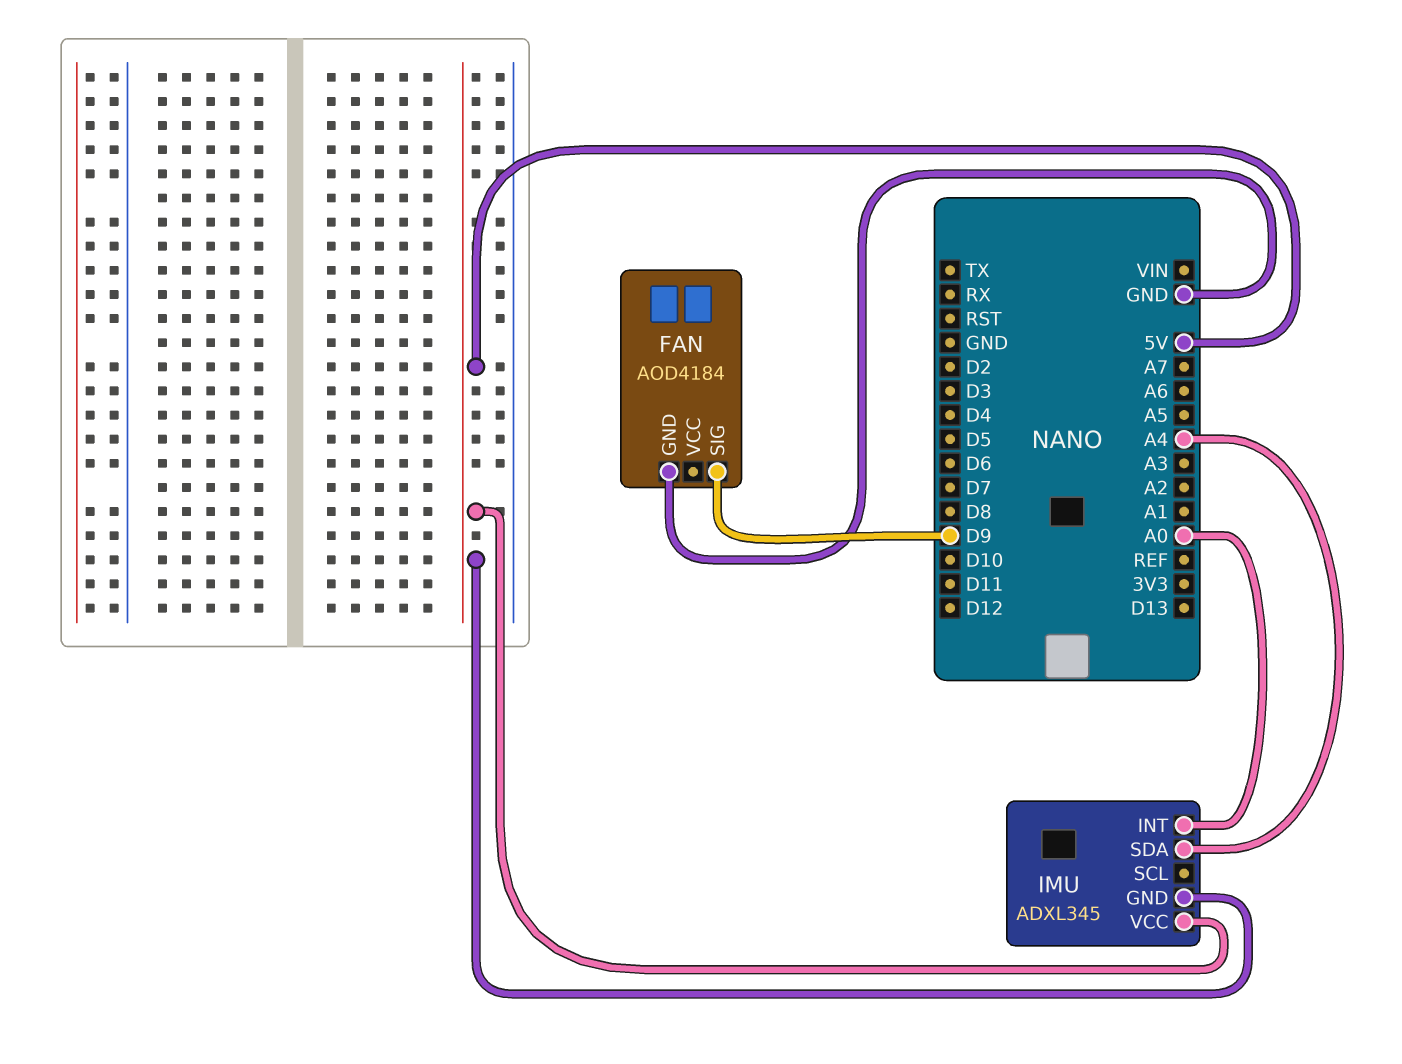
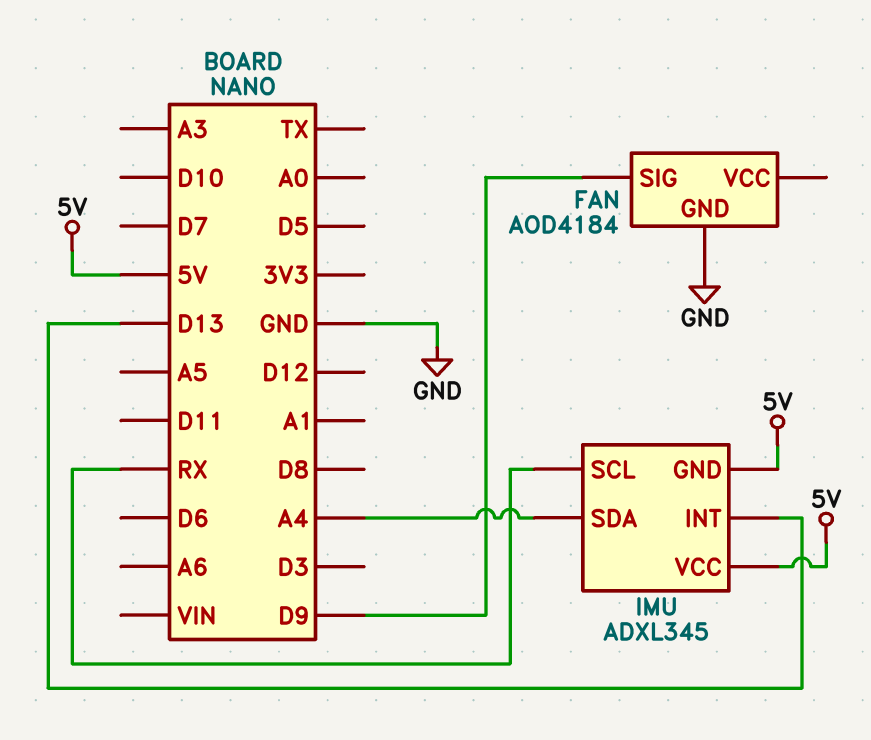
IMU pin INT: A0 -> D13
IMU pin SCL: none -> RX

